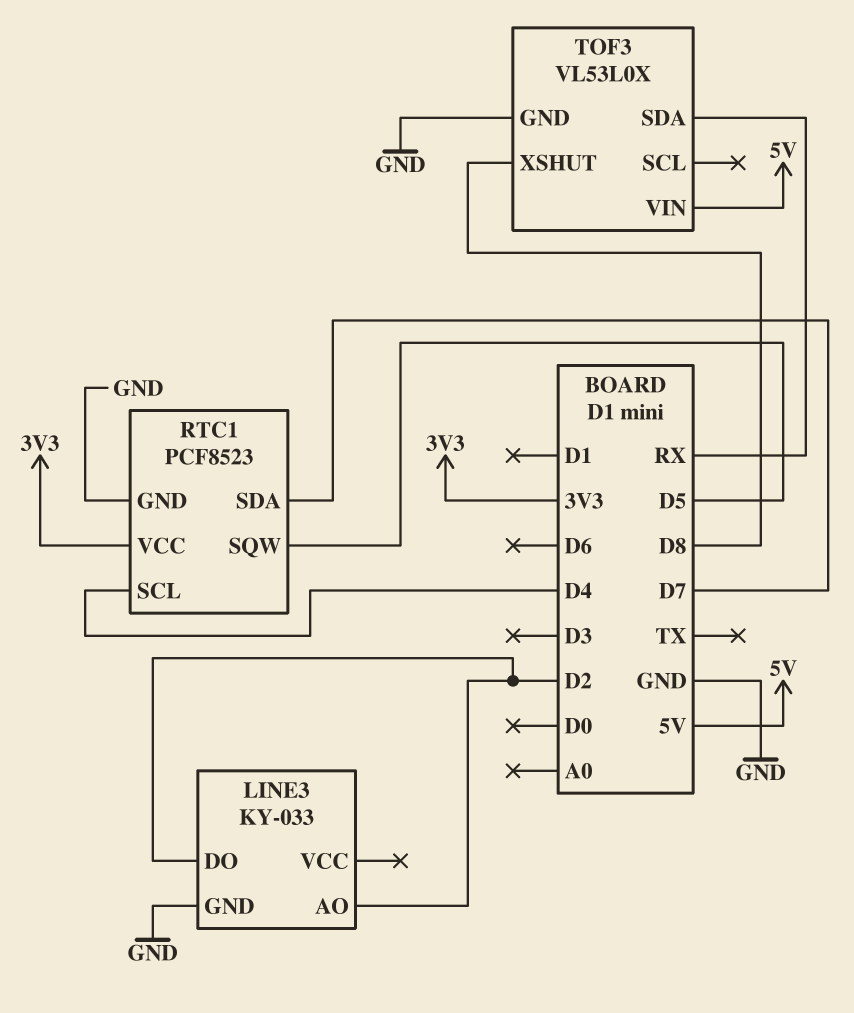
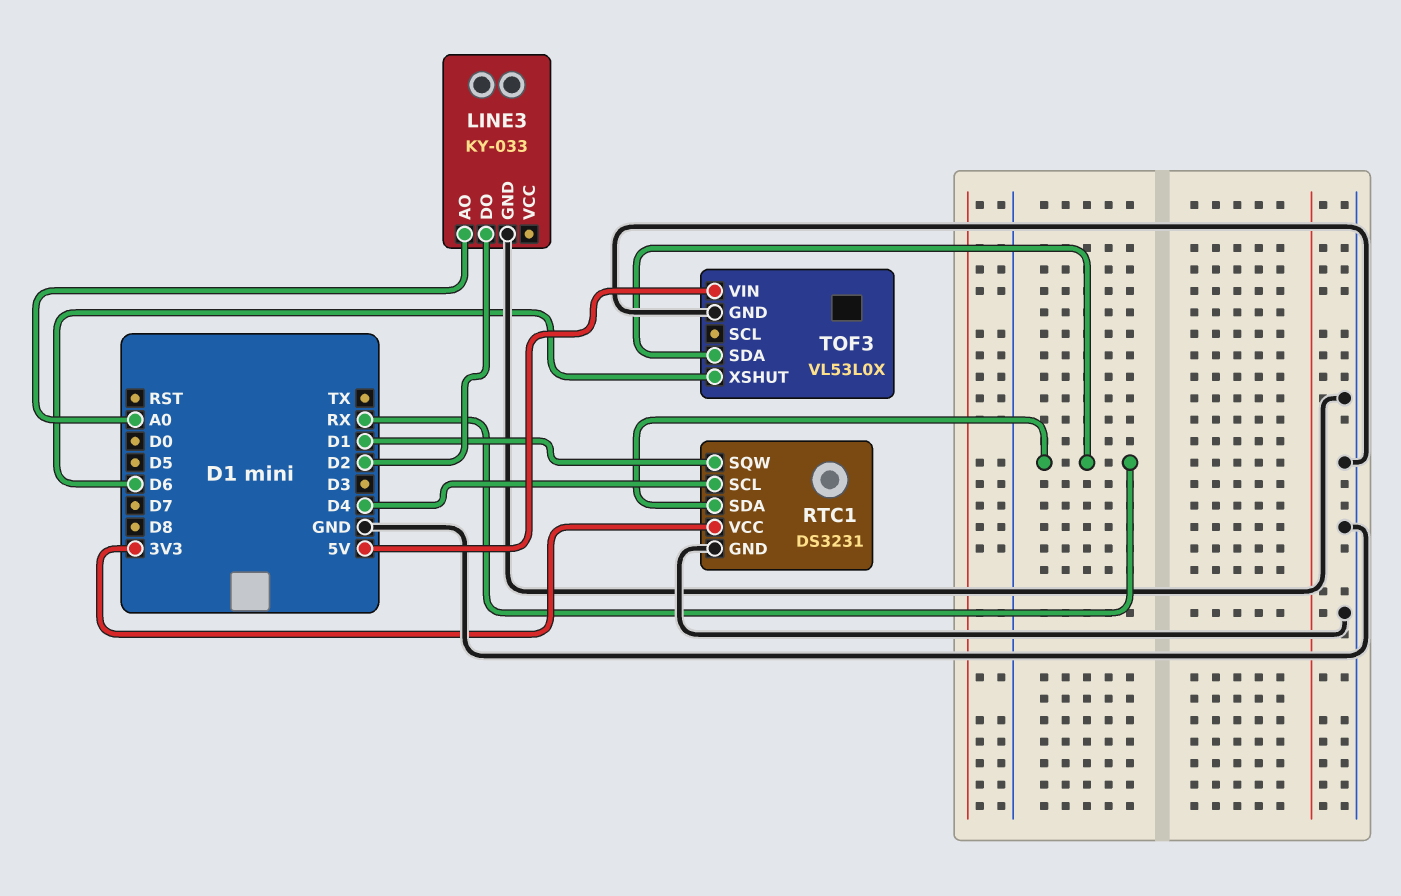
LINE3 pin AO: D2 -> A0
RTC1: PCF8523 -> DS3231
RTC1 pin SDA: D7 -> RX
RTC1 pin SQW: D5 -> D1
TOF3 pin XSHUT: D8 -> D6

